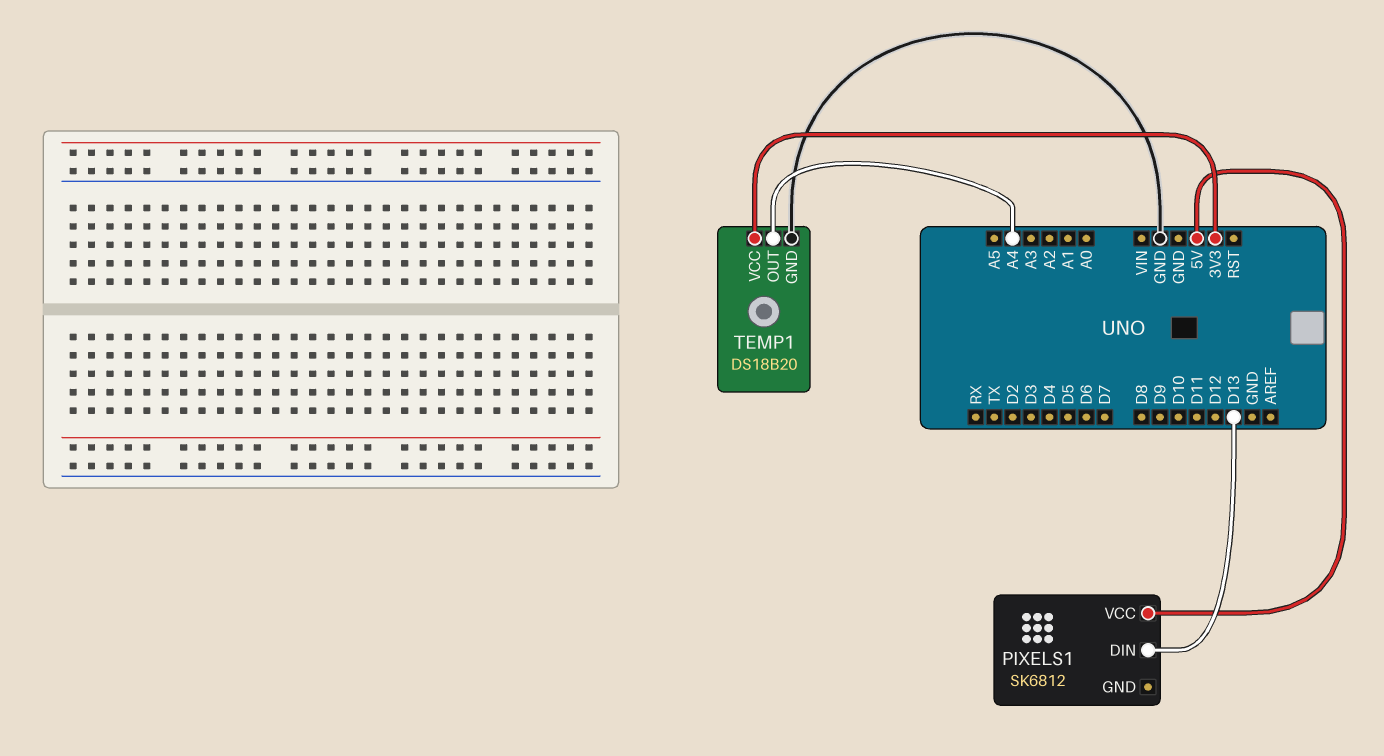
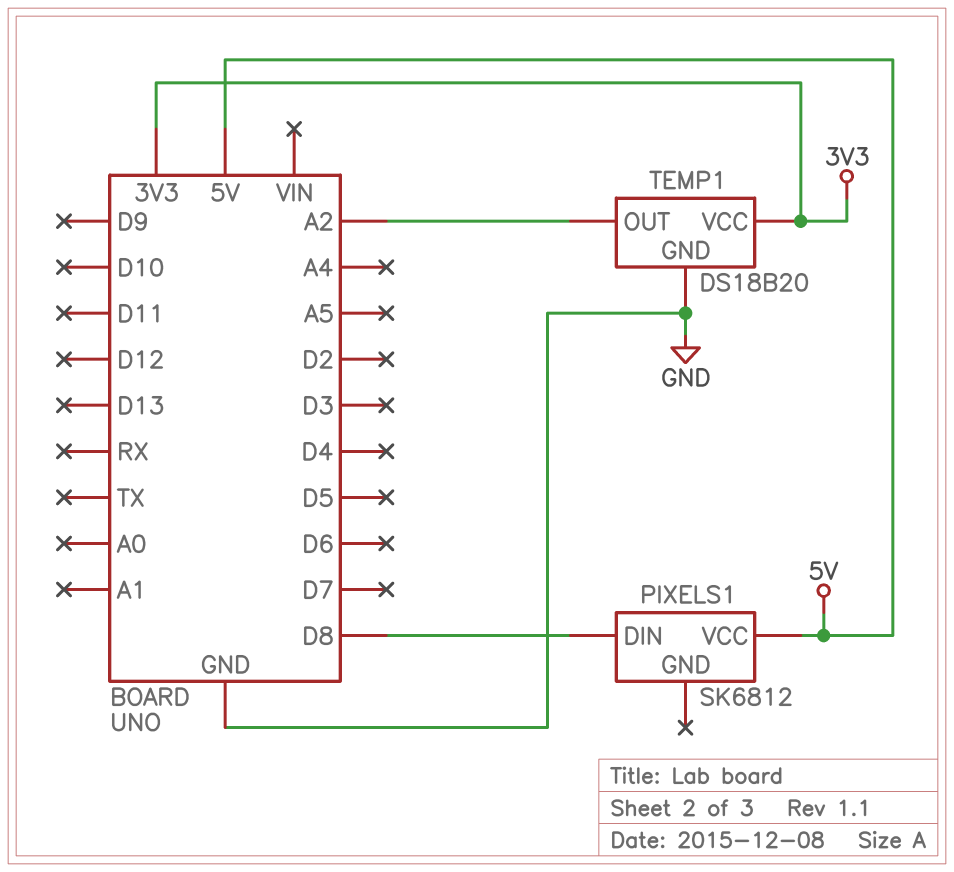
PIXELS1 pin DIN: D13 -> D8
TEMP1 pin OUT: A4 -> A2

